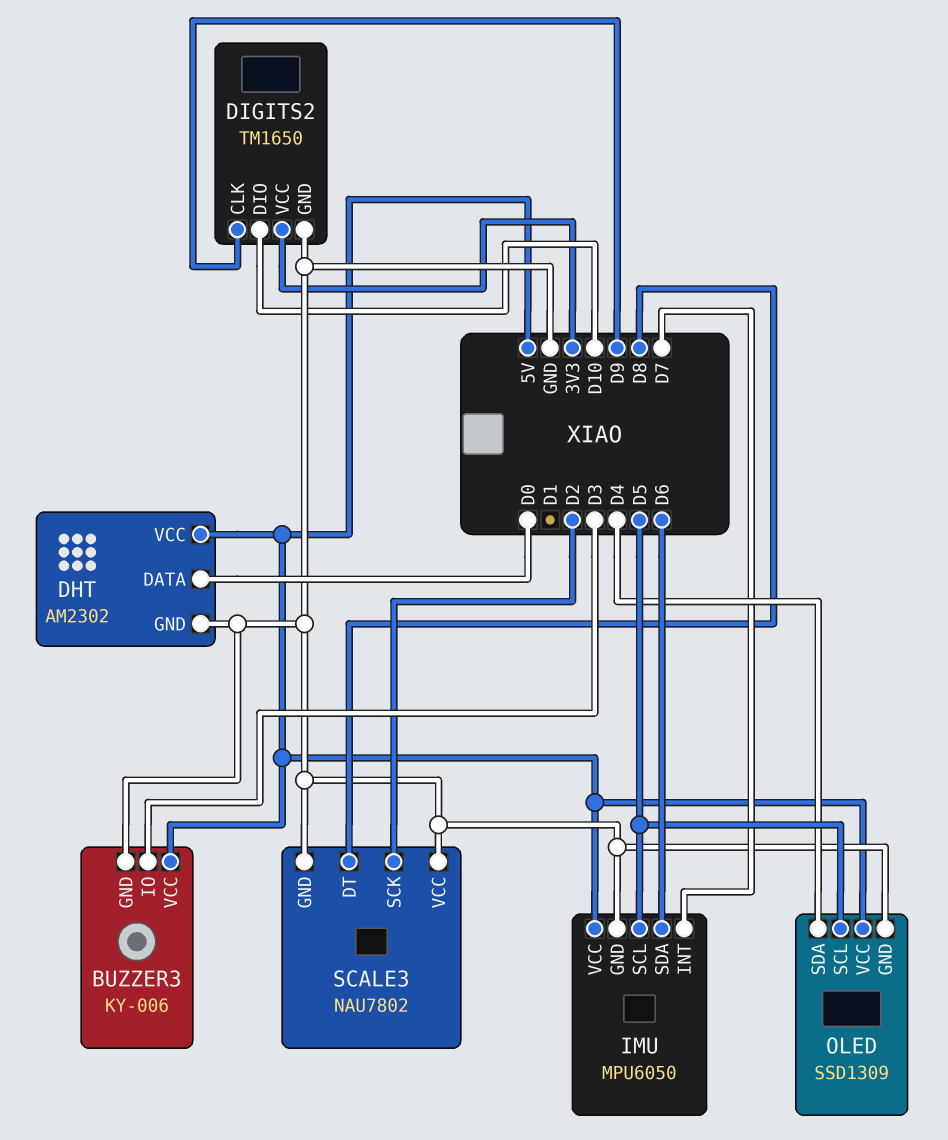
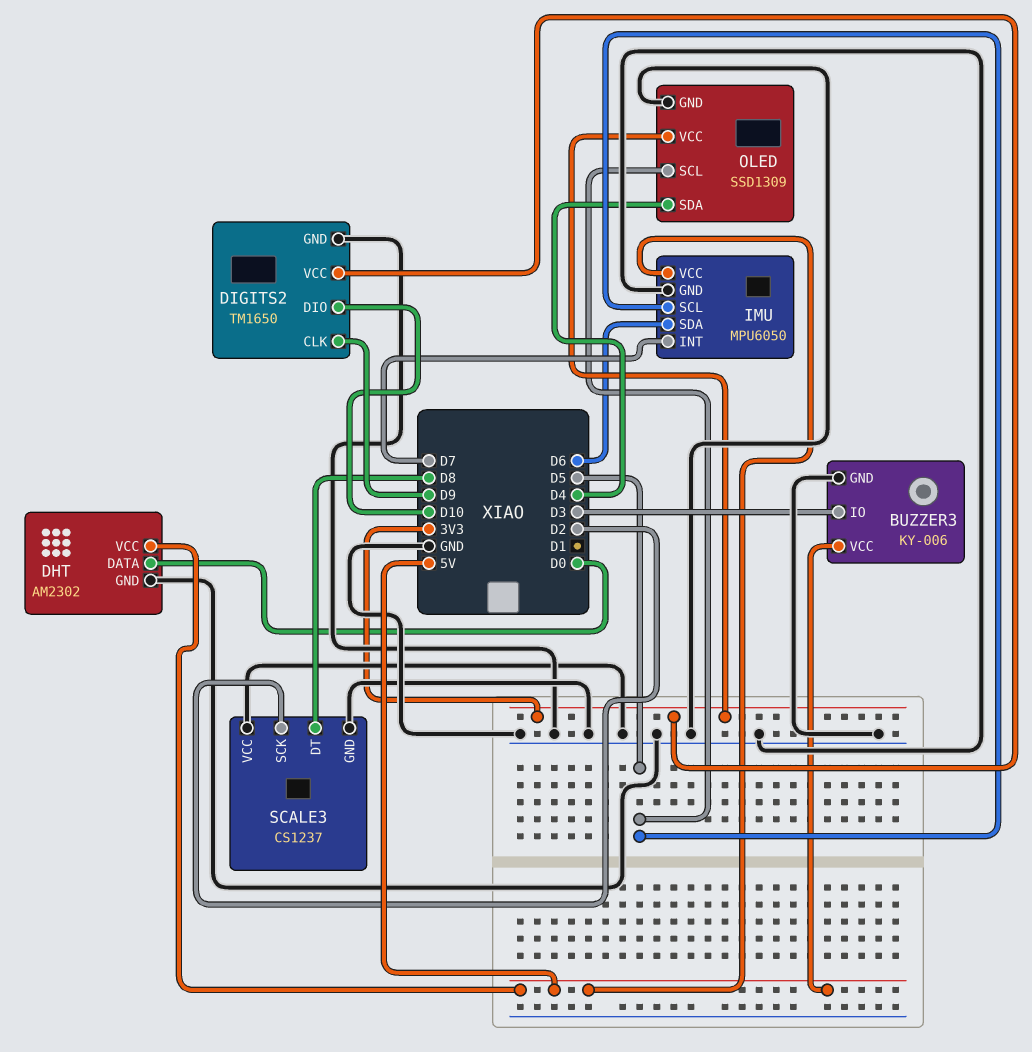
OLED pin VCC: 5V -> 3V3
SCALE3: NAU7802 -> CS1237

